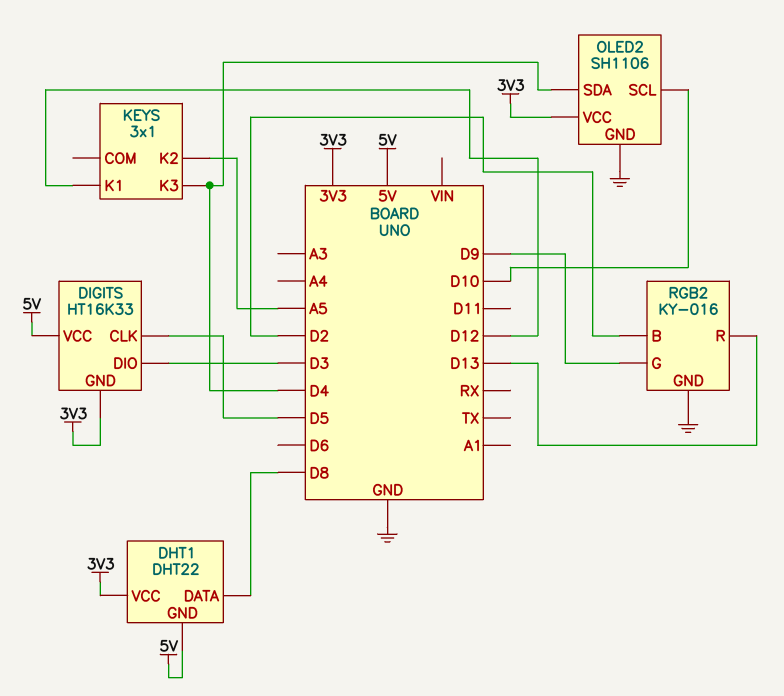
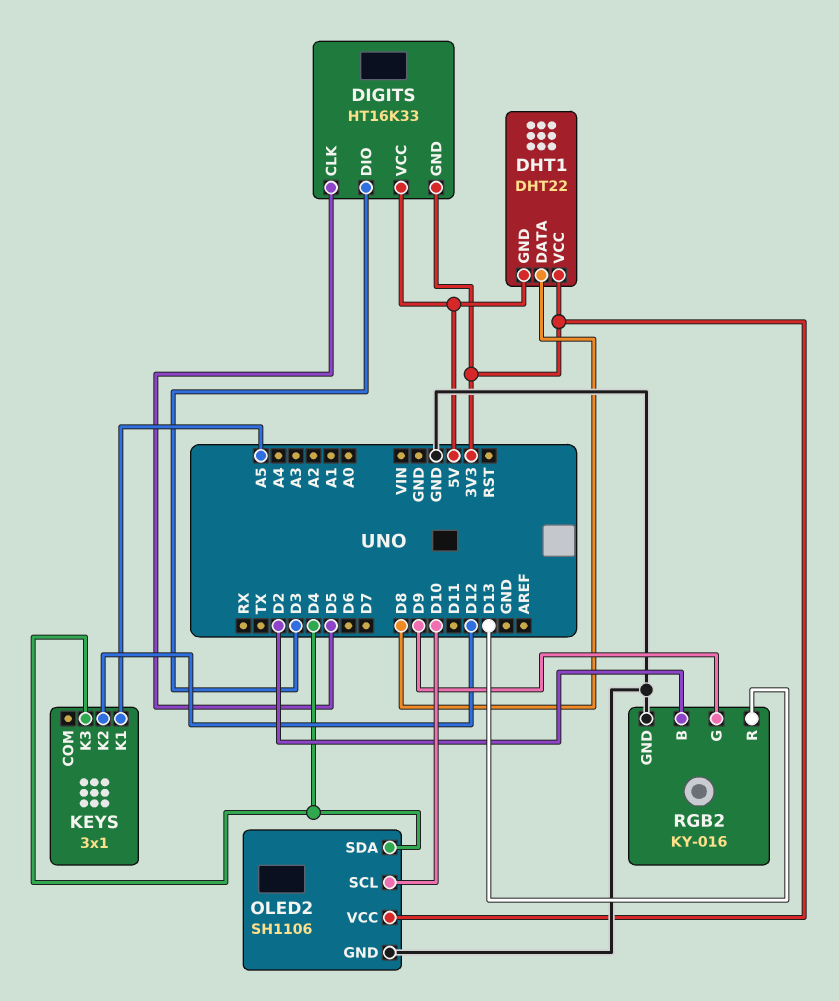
KEYS pin K1: D12 -> A5
KEYS pin K2: A5 -> D12

